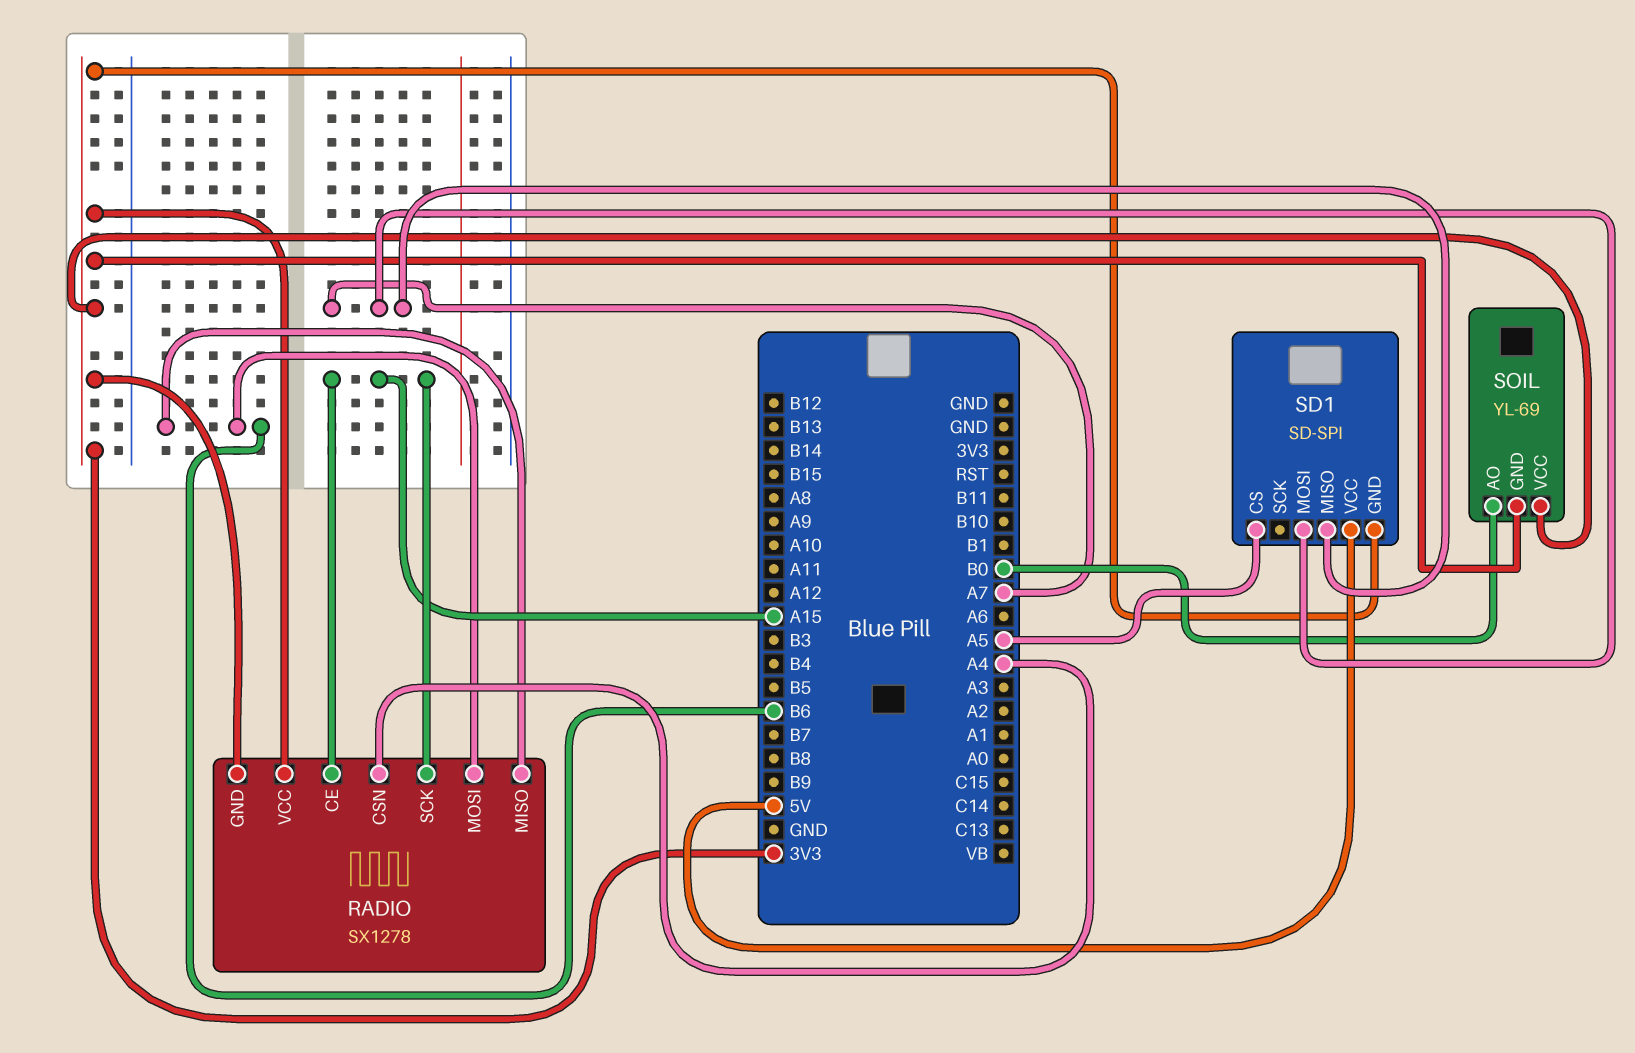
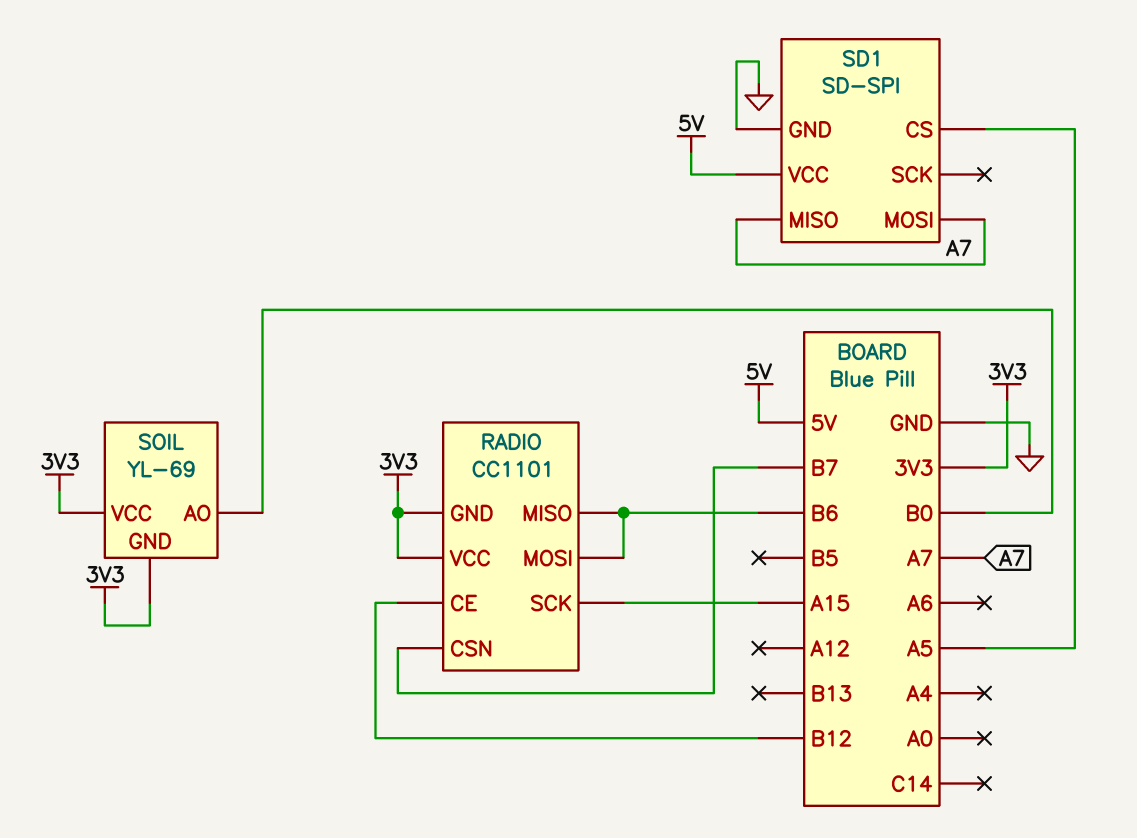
RADIO: SX1278 -> CC1101
RADIO pin CE: A15 -> B12
RADIO pin CSN: A4 -> B7
SD1 pin GND: 3V3 -> GND

